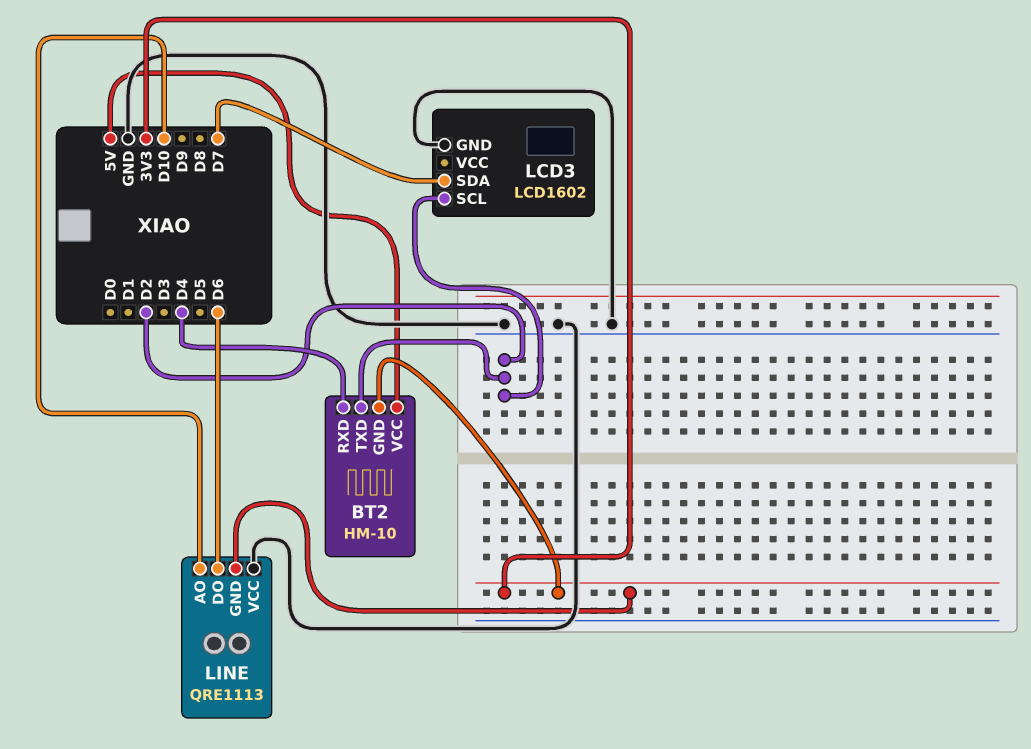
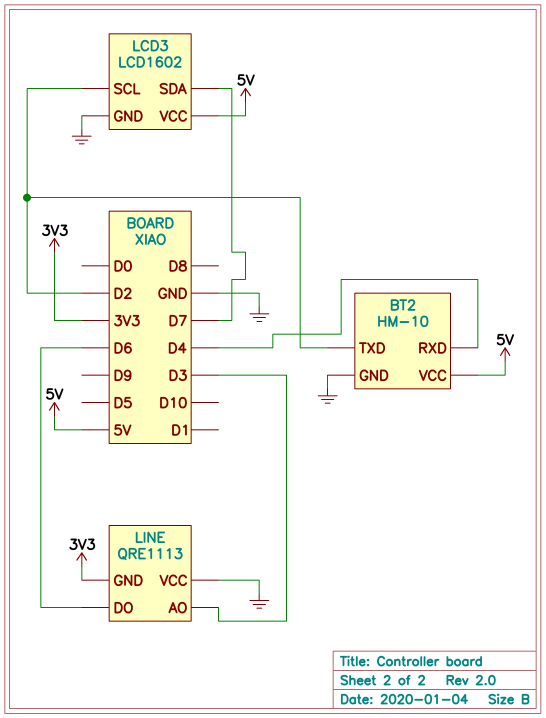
BT2 pin GND: 3V3 -> GND
LCD3 pin VCC: none -> 5V
LINE pin AO: D10 -> D3

